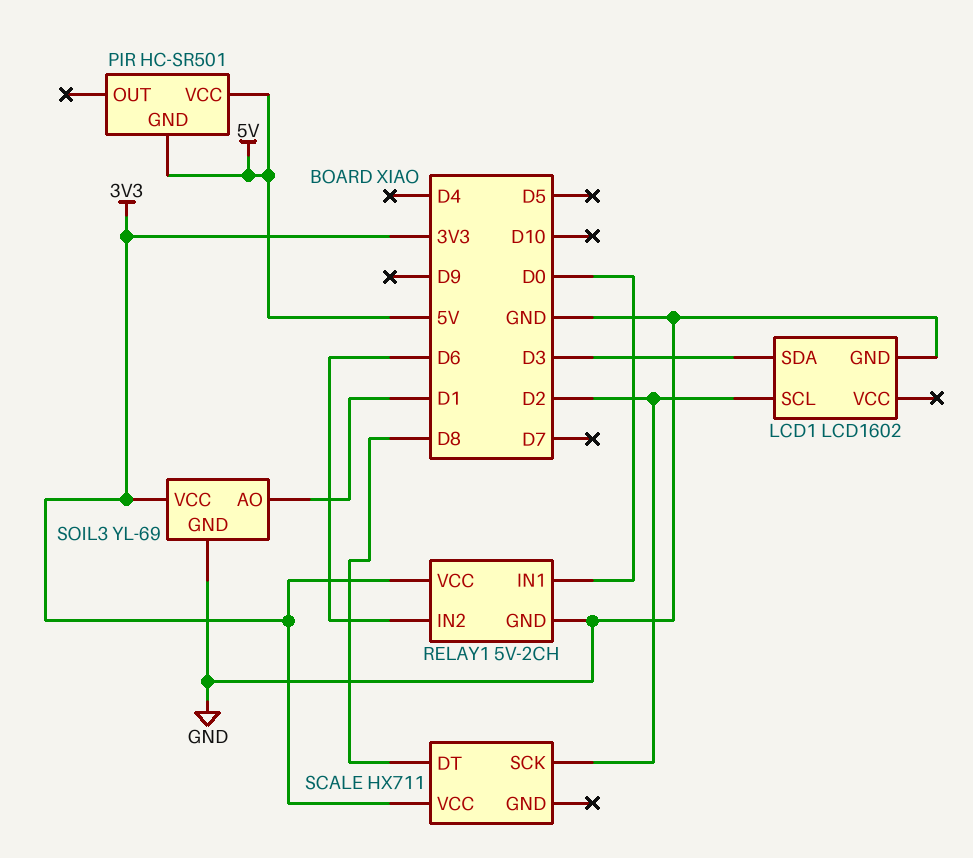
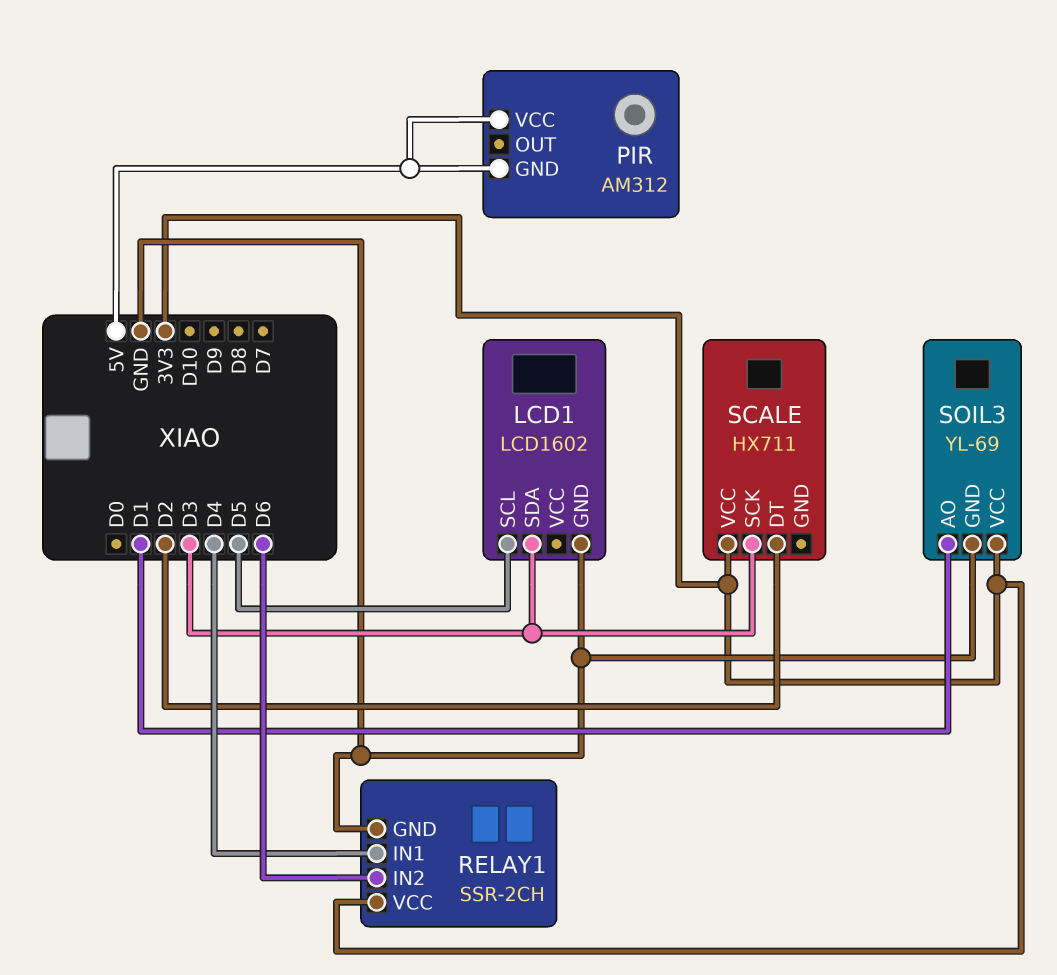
LCD1 pin SCL: D2 -> D5
PIR: HC-SR501 -> AM312
RELAY1: 5V-2CH -> SSR-2CH
RELAY1 pin IN1: D0 -> D4
SCALE pin DT: D8 -> D2
SCALE pin SCK: D2 -> D3

